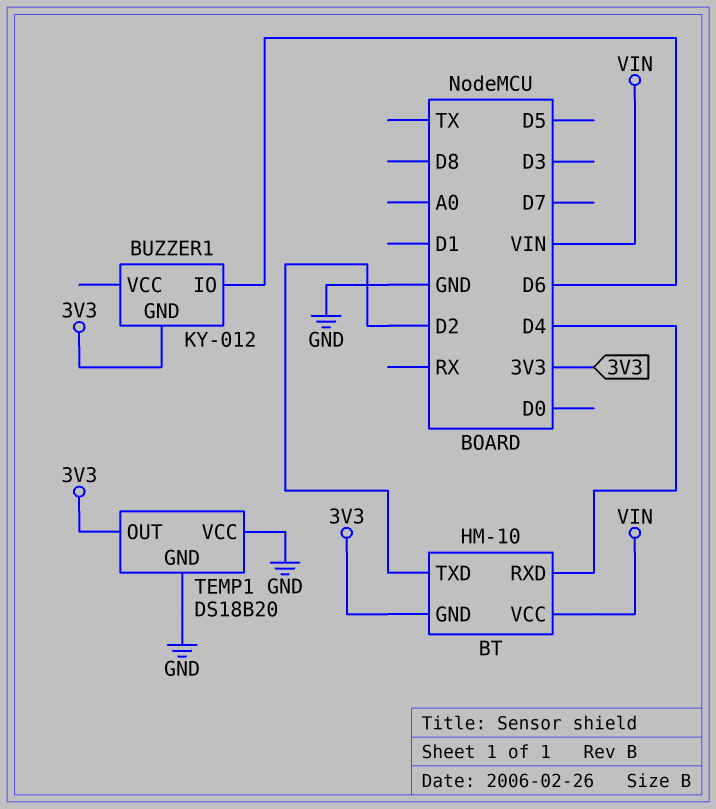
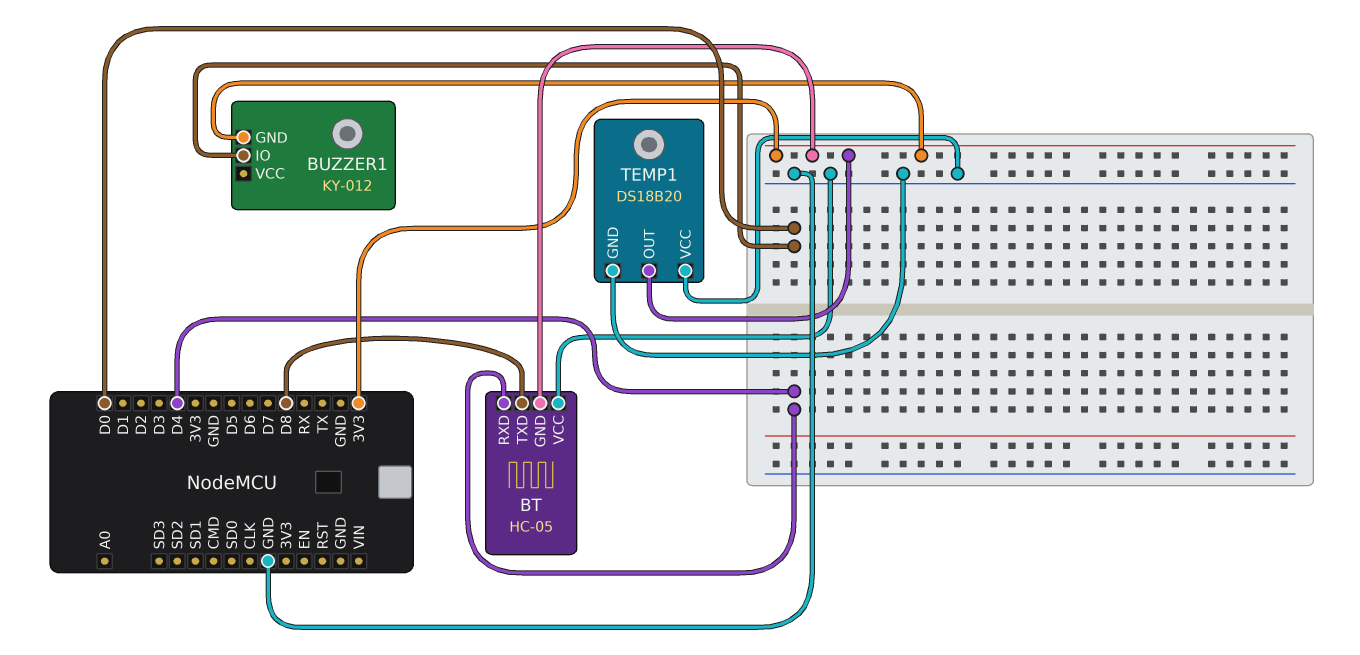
BT: HM-10 -> HC-05
BT pin TXD: D2 -> D8
BT pin VCC: VIN -> GND
BUZZER1 pin IO: D6 -> D0

